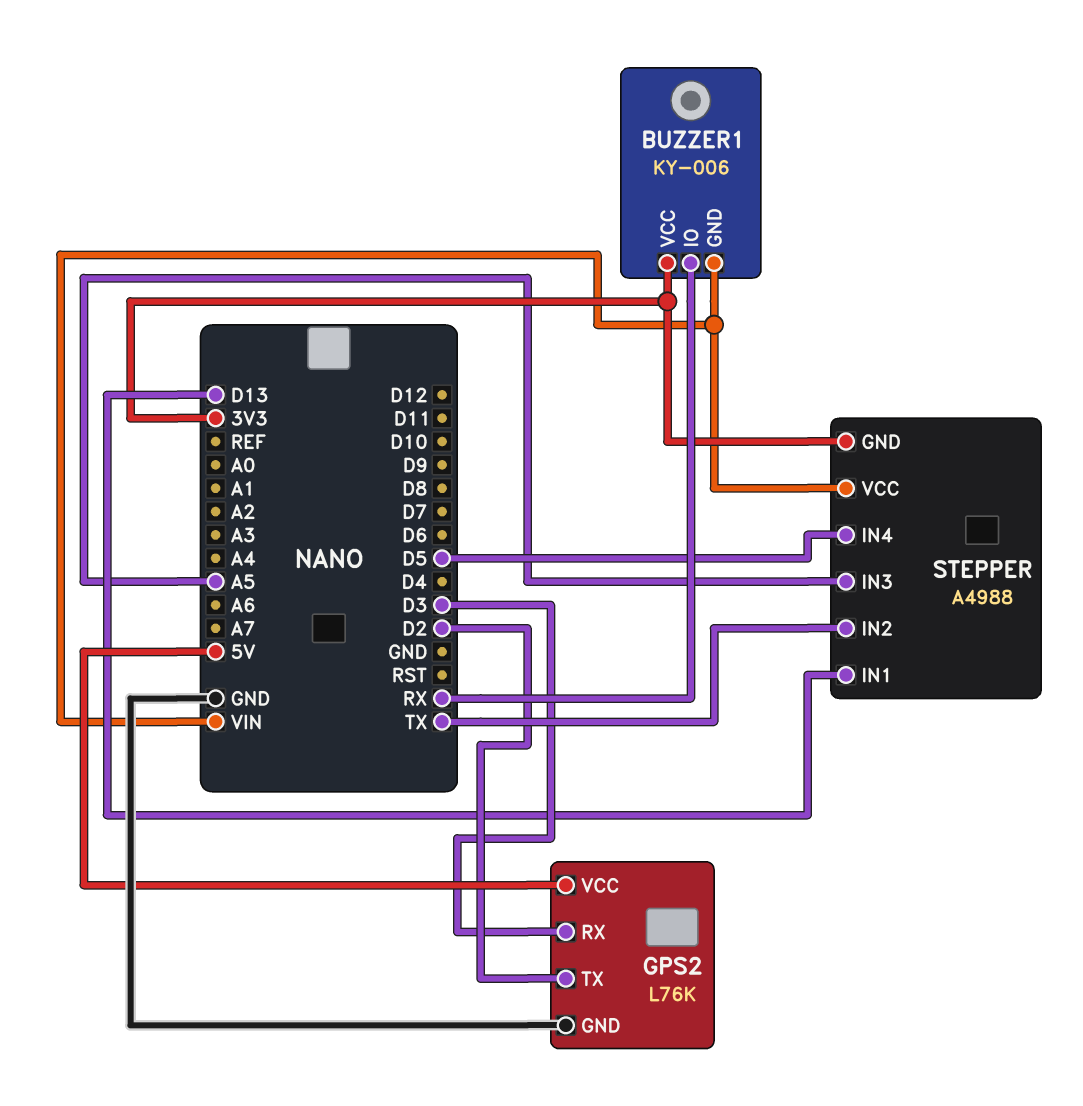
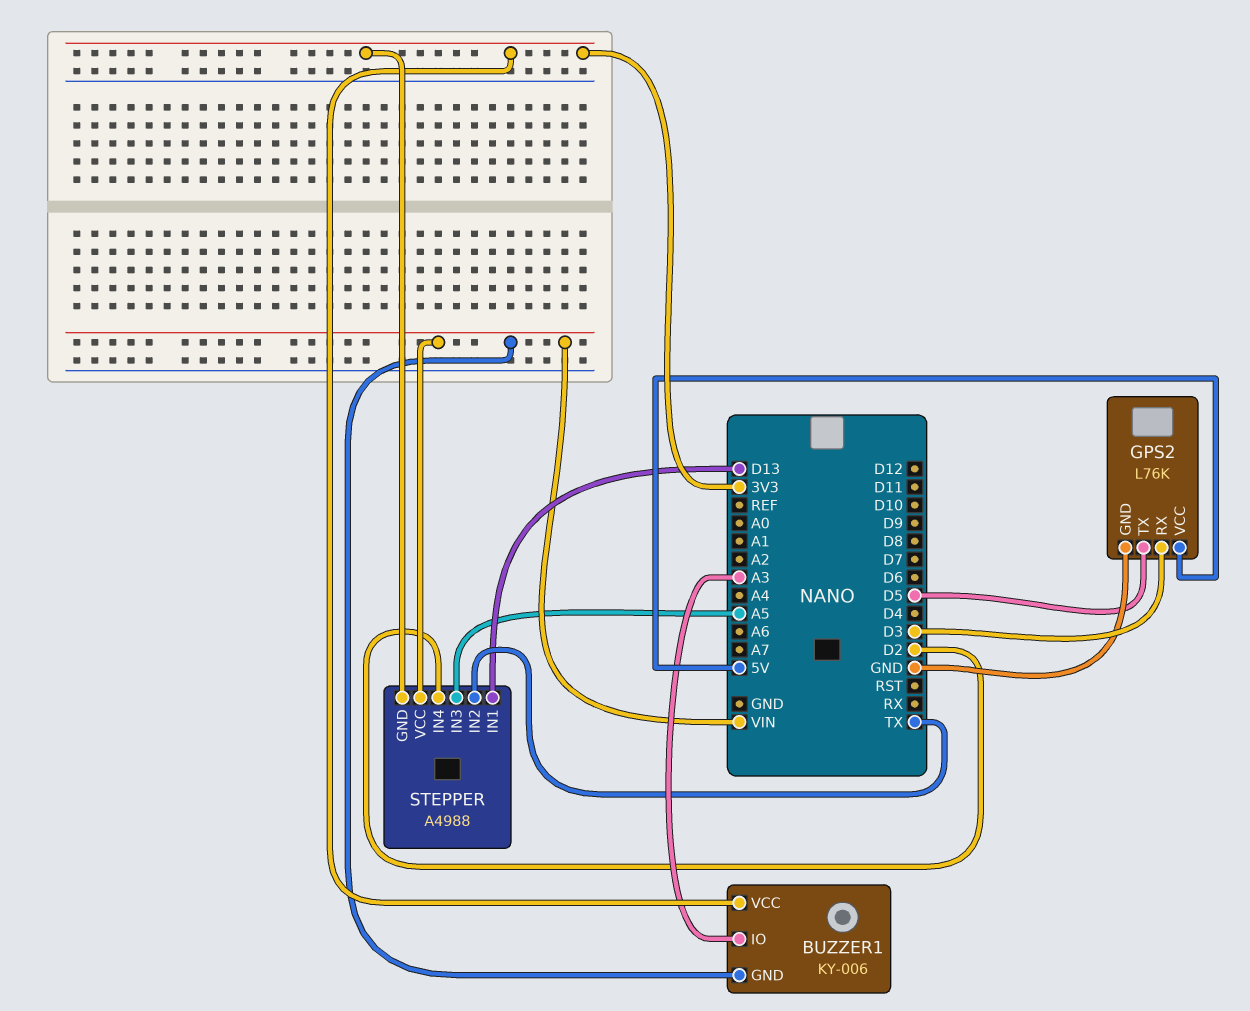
BUZZER1 pin IO: RX -> A3
GPS2 pin TX: D2 -> D5
STEPPER pin IN4: D5 -> D2

